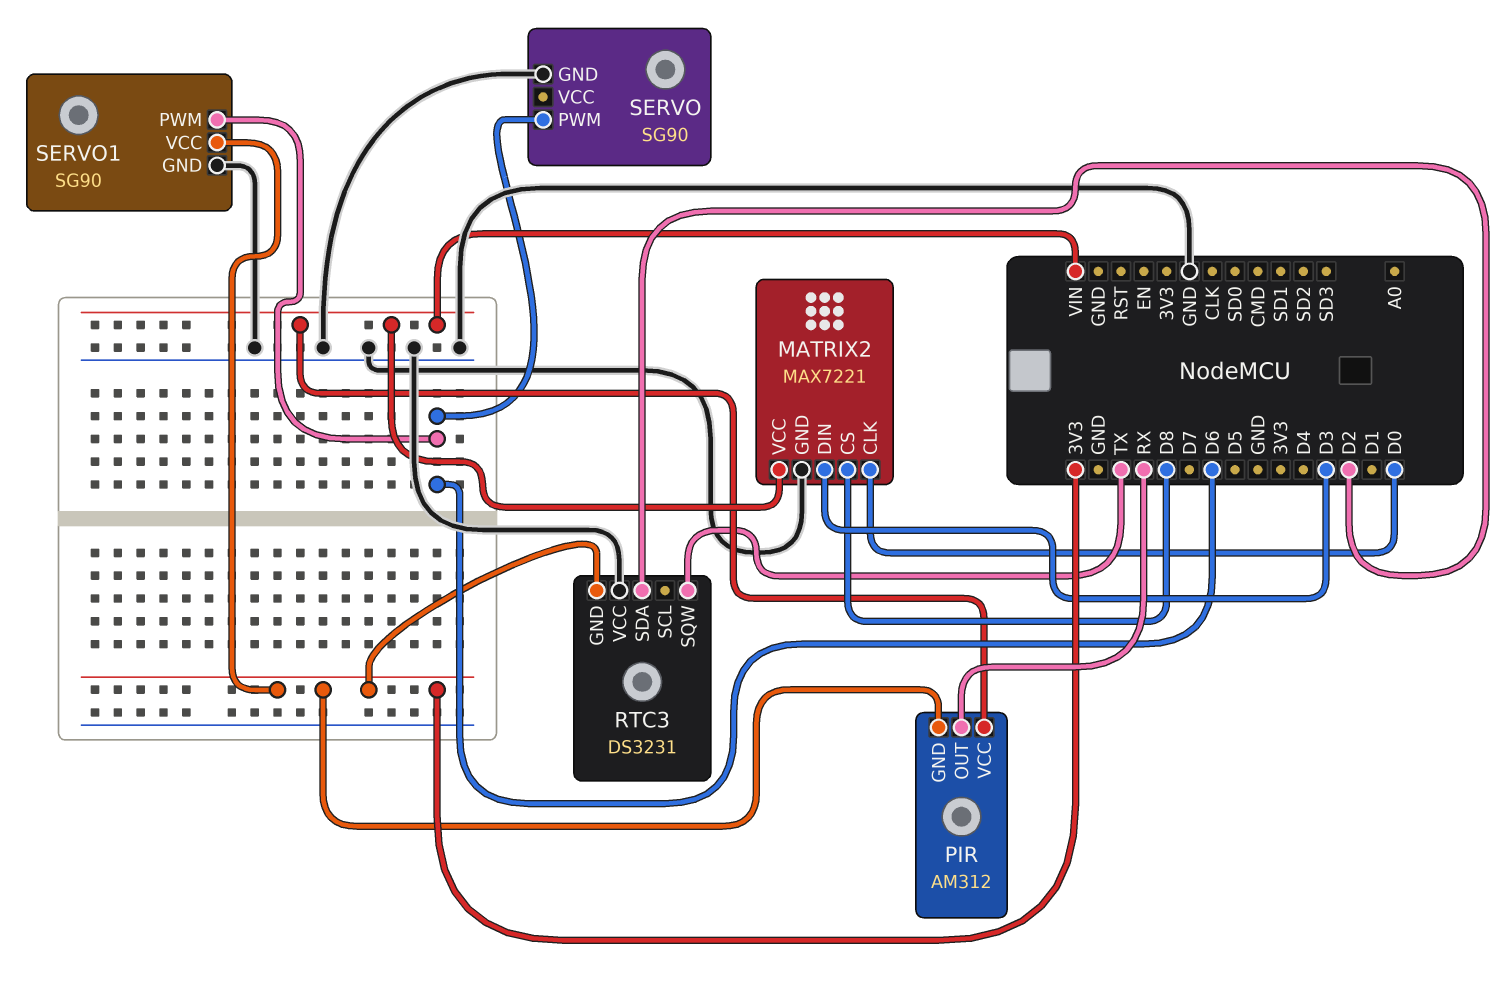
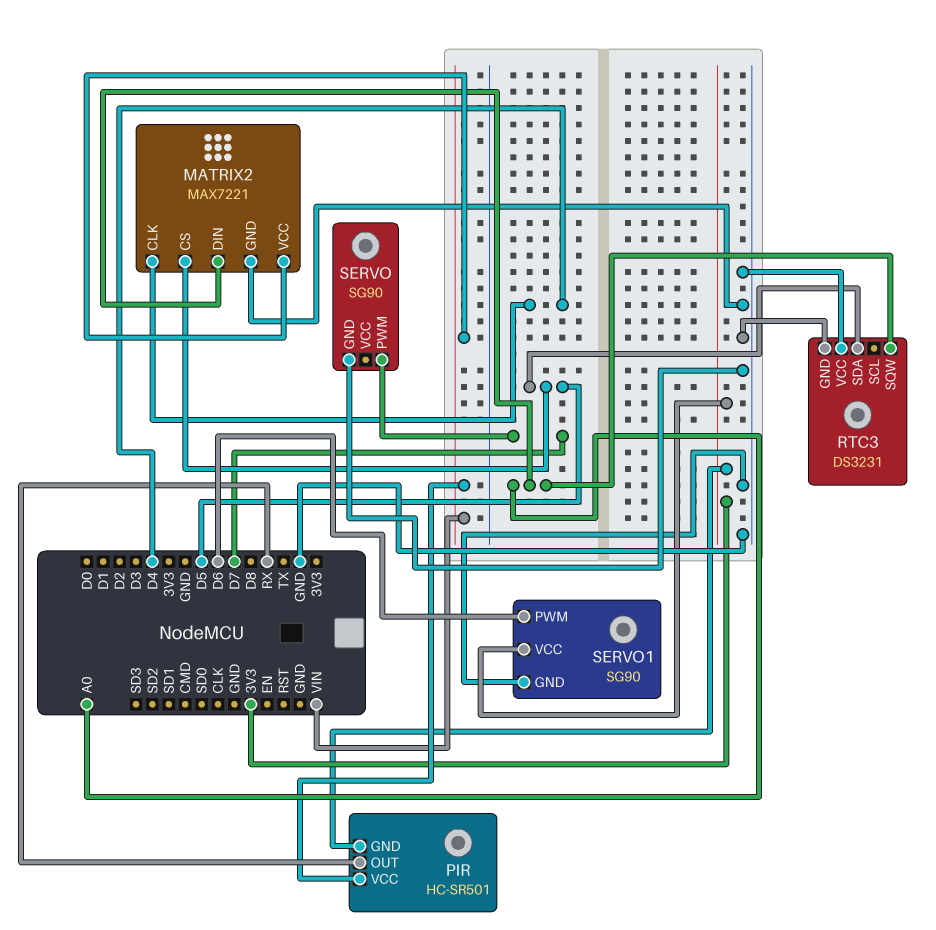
MATRIX2 pin CLK: D0 -> D4
MATRIX2 pin CS: D8 -> D5
MATRIX2 pin DIN: D3 -> A0
PIR: AM312 -> HC-SR501
RTC3 pin GND: 3V3 -> GND
RTC3 pin SDA: D2 -> D5
RTC3 pin SQW: TX -> A0
SERVO pin PWM: D6 -> D7

